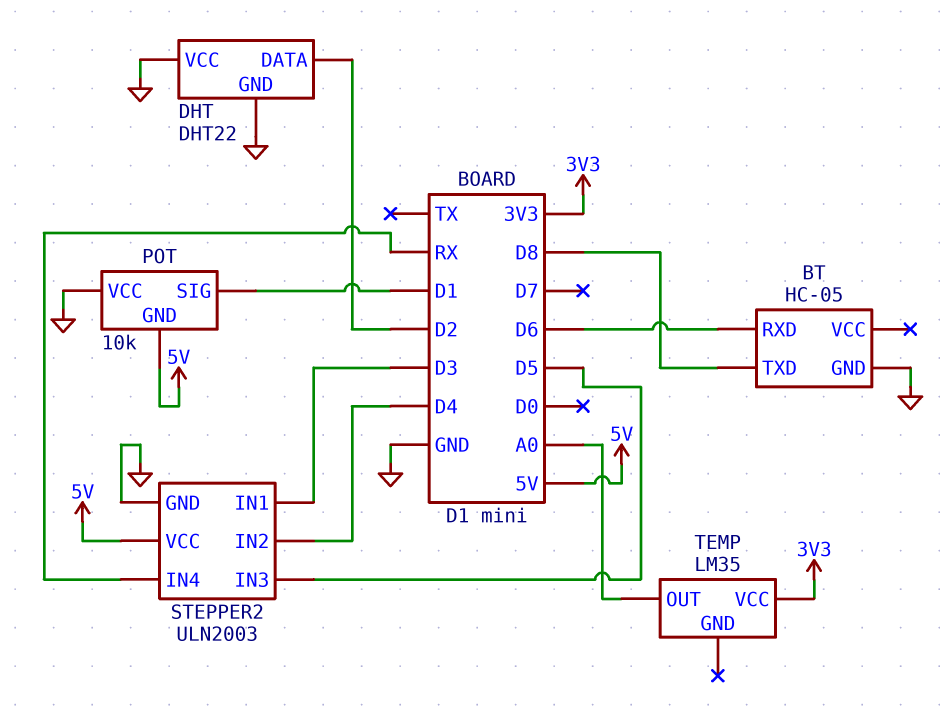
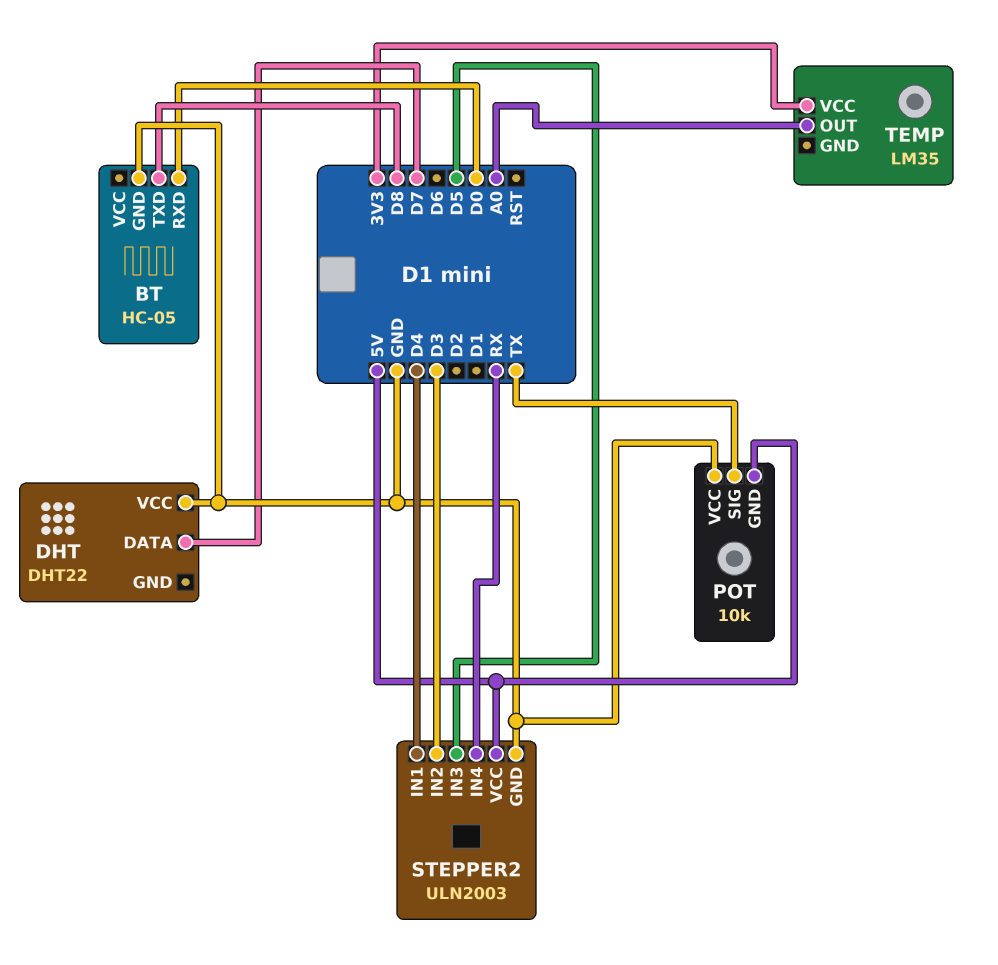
BT pin RXD: D6 -> D0
DHT pin DATA: D2 -> D7
DHT pin GND: GND -> none
POT pin SIG: D1 -> TX
STEPPER2 pin IN1: D3 -> D4
STEPPER2 pin IN2: D4 -> D3

